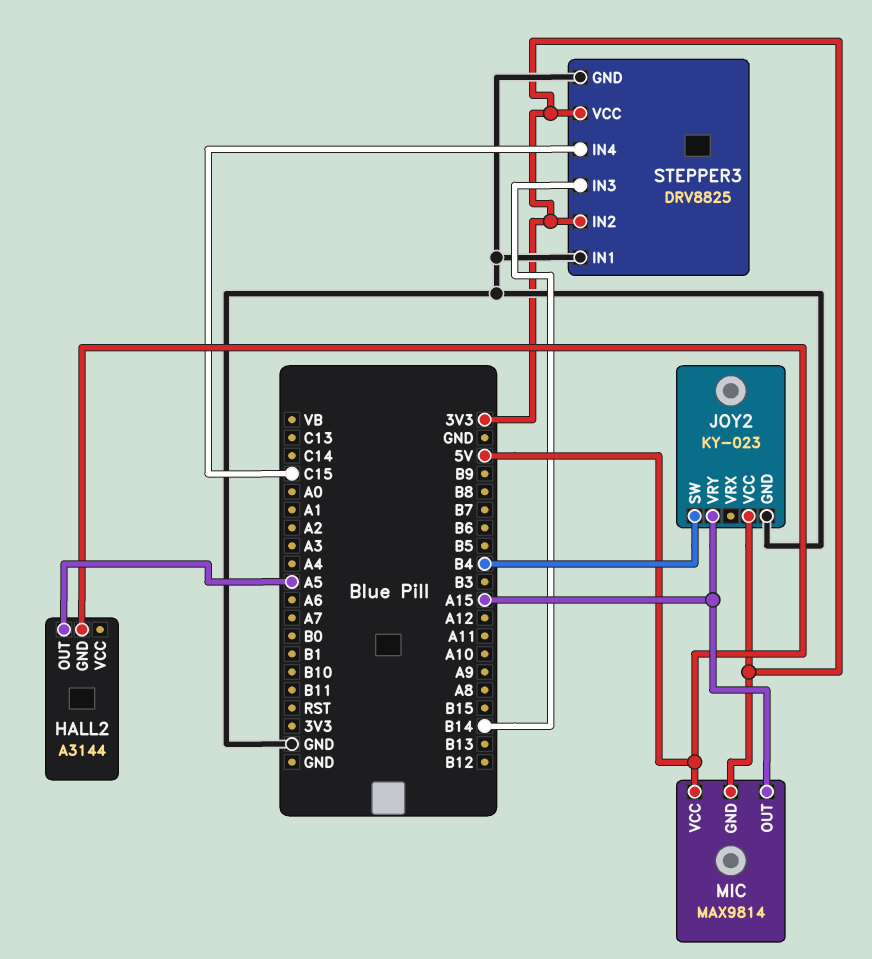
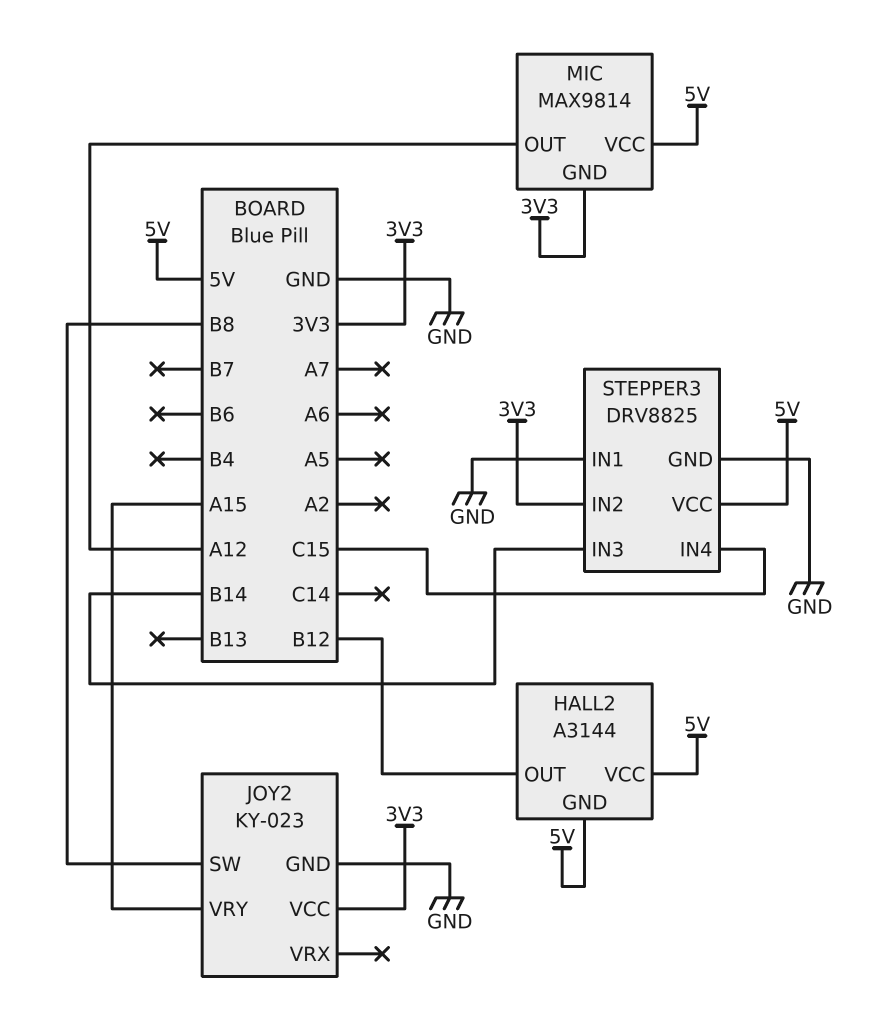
HALL2 pin OUT: A5 -> B12
HALL2 pin VCC: none -> 5V
JOY2 pin SW: B4 -> B8
MIC pin OUT: A15 -> A12
STEPPER3 pin VCC: 3V3 -> 5V

